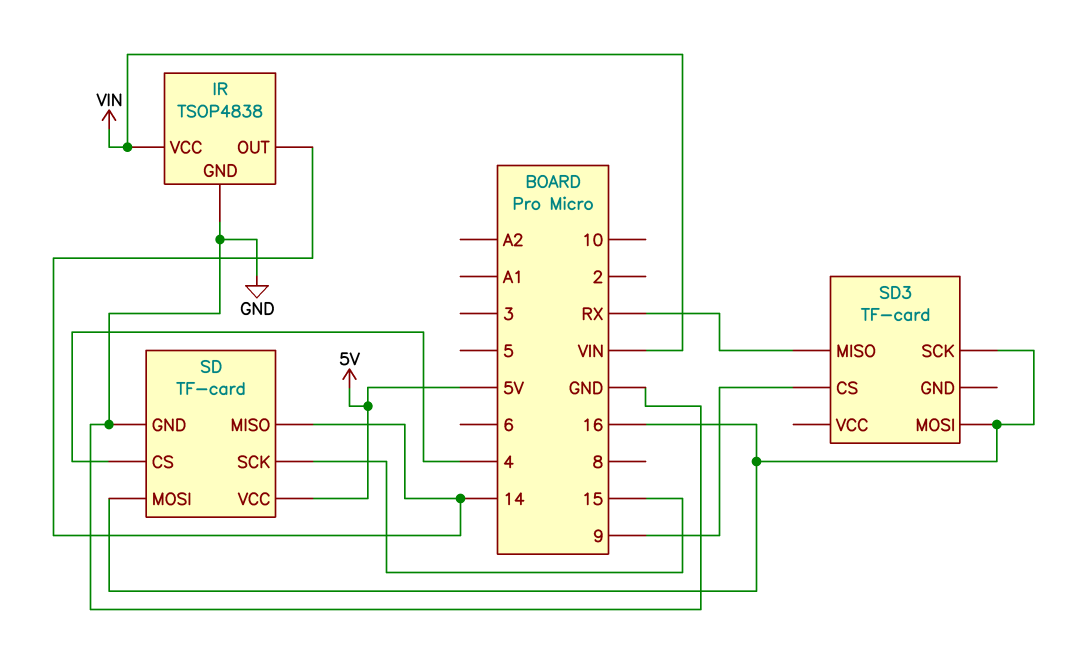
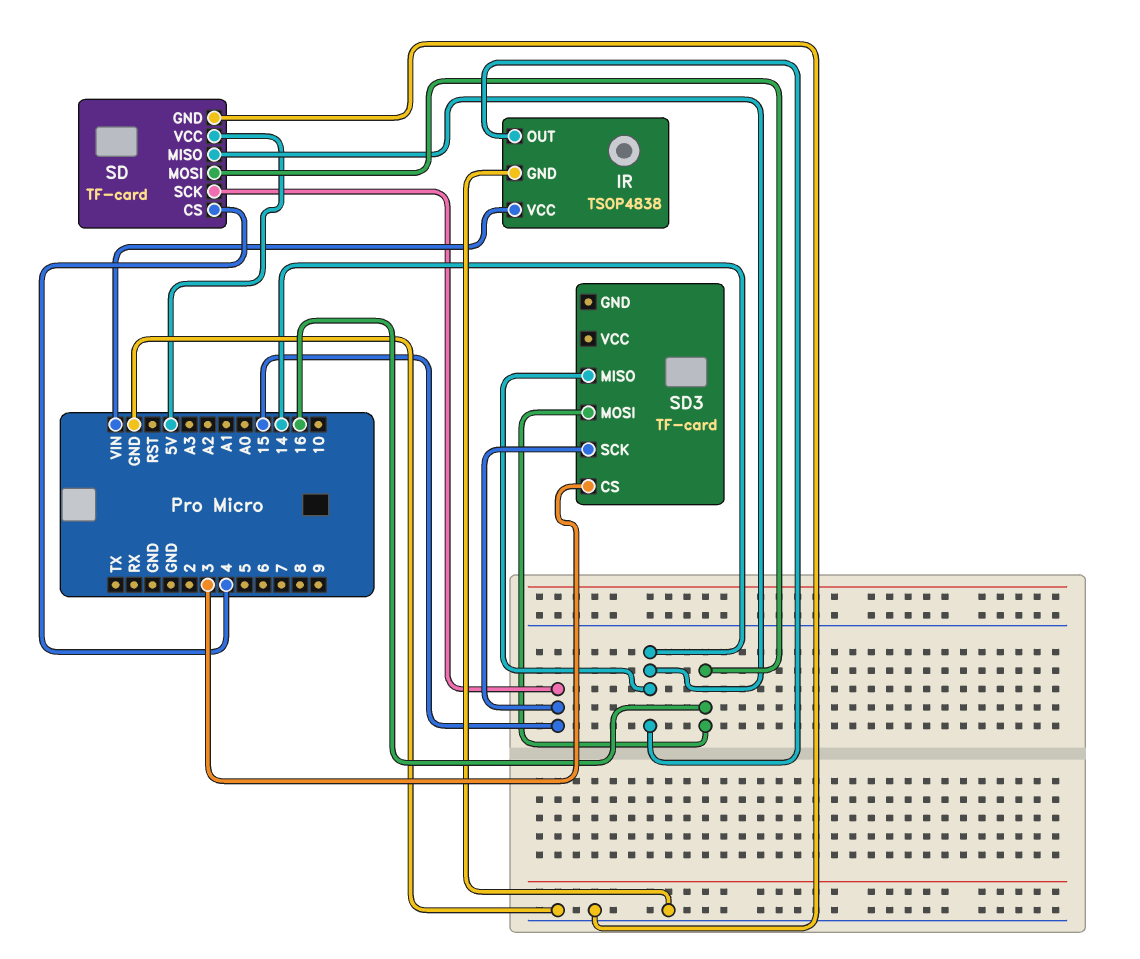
SD3 pin CS: 9 -> 3
SD3 pin MISO: RX -> 14
SD3 pin SCK: 16 -> 15

